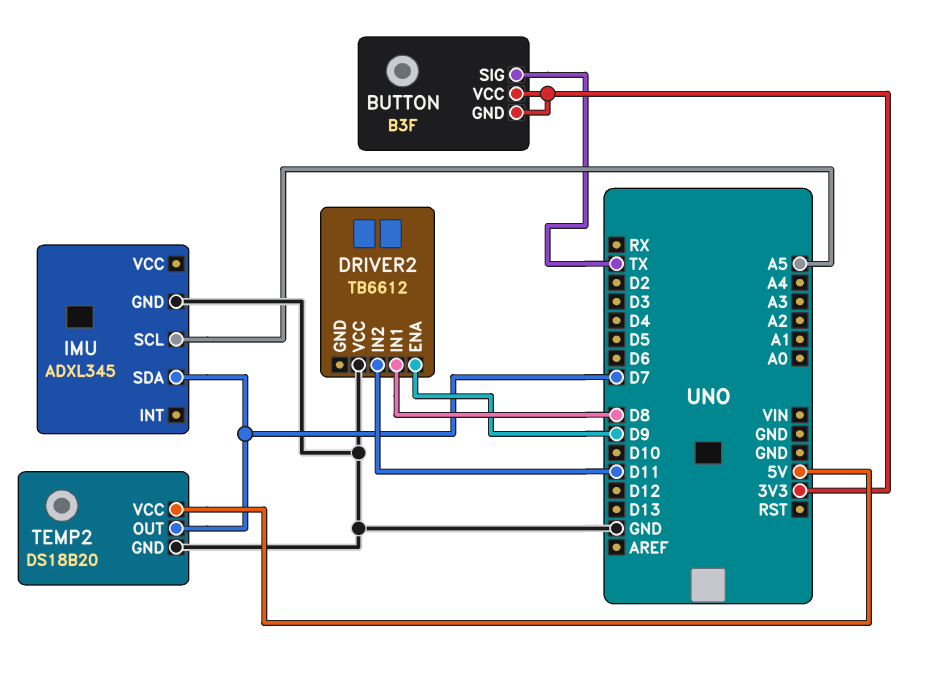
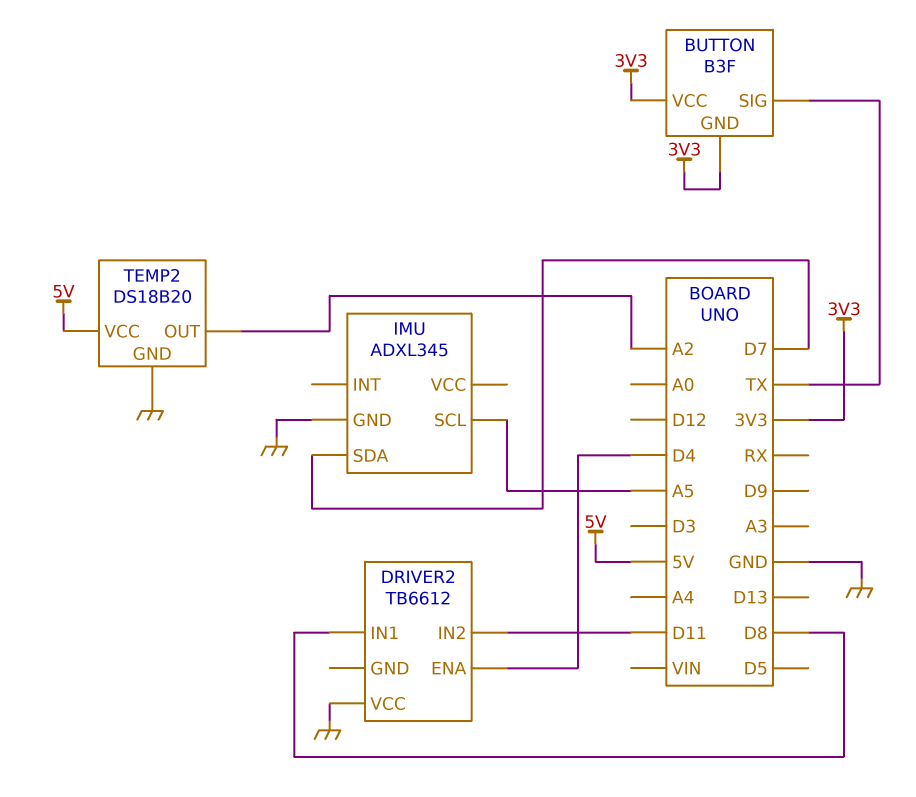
DRIVER2 pin ENA: D9 -> D4
TEMP2 pin OUT: D7 -> A2

